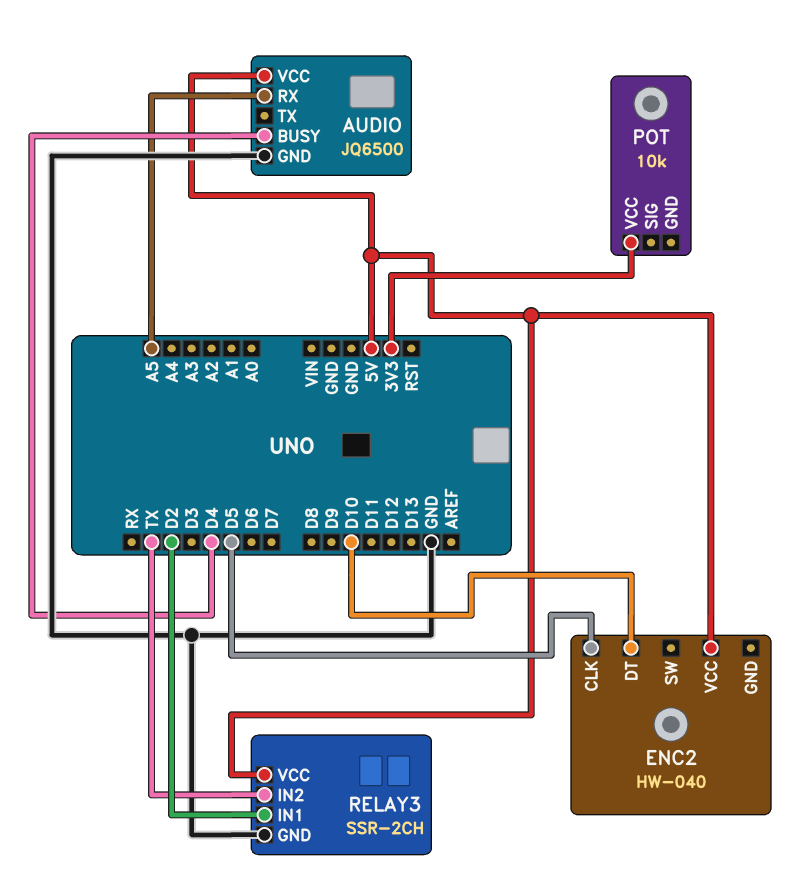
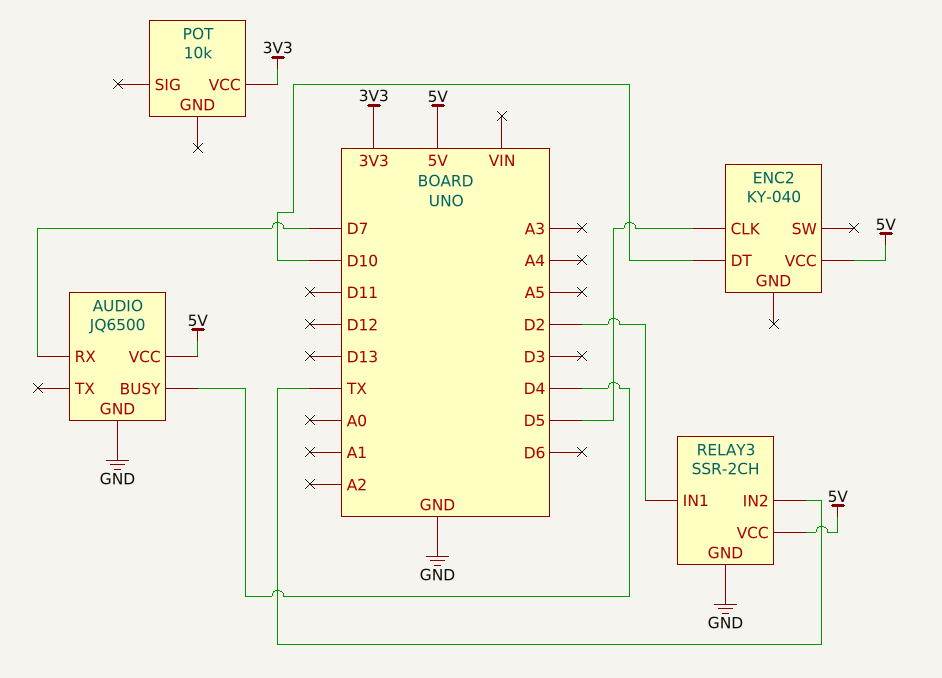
AUDIO pin RX: A5 -> D7
ENC2: HW-040 -> KY-040

